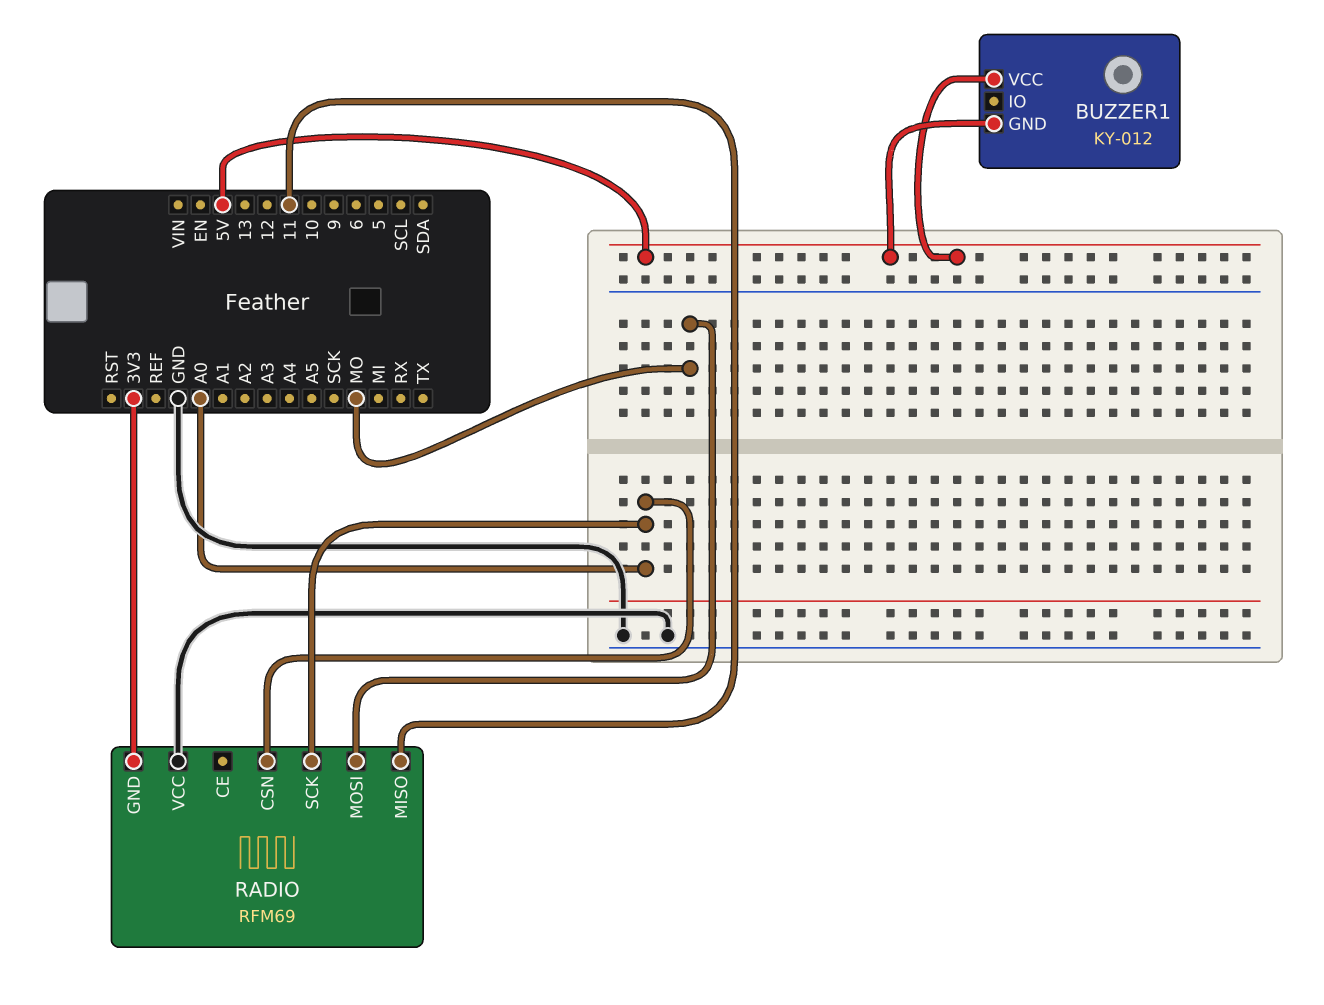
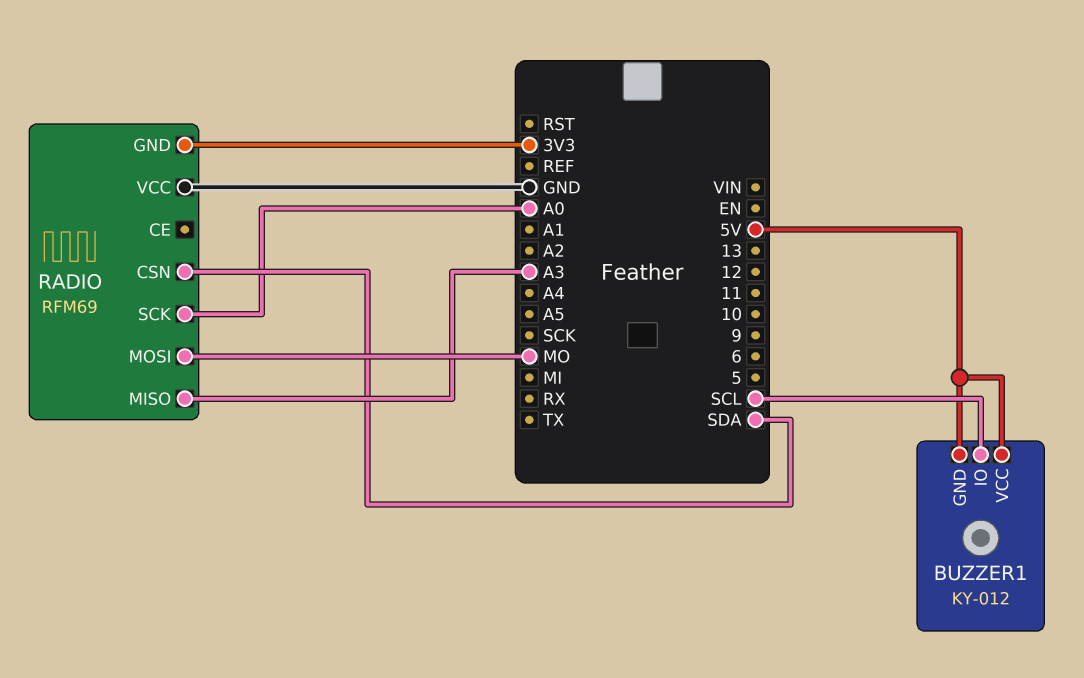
BUZZER1 pin IO: none -> SCL
RADIO pin CSN: A0 -> SDA
RADIO pin MISO: 11 -> A3

